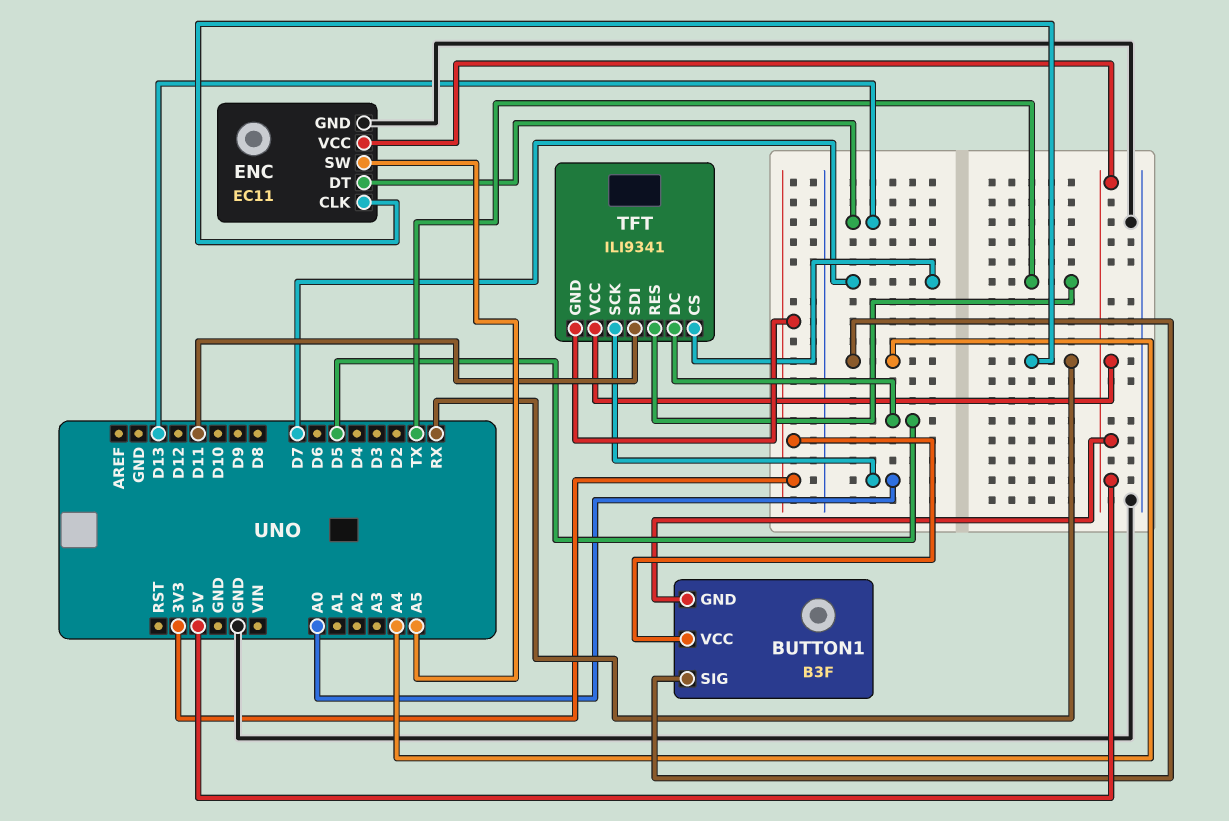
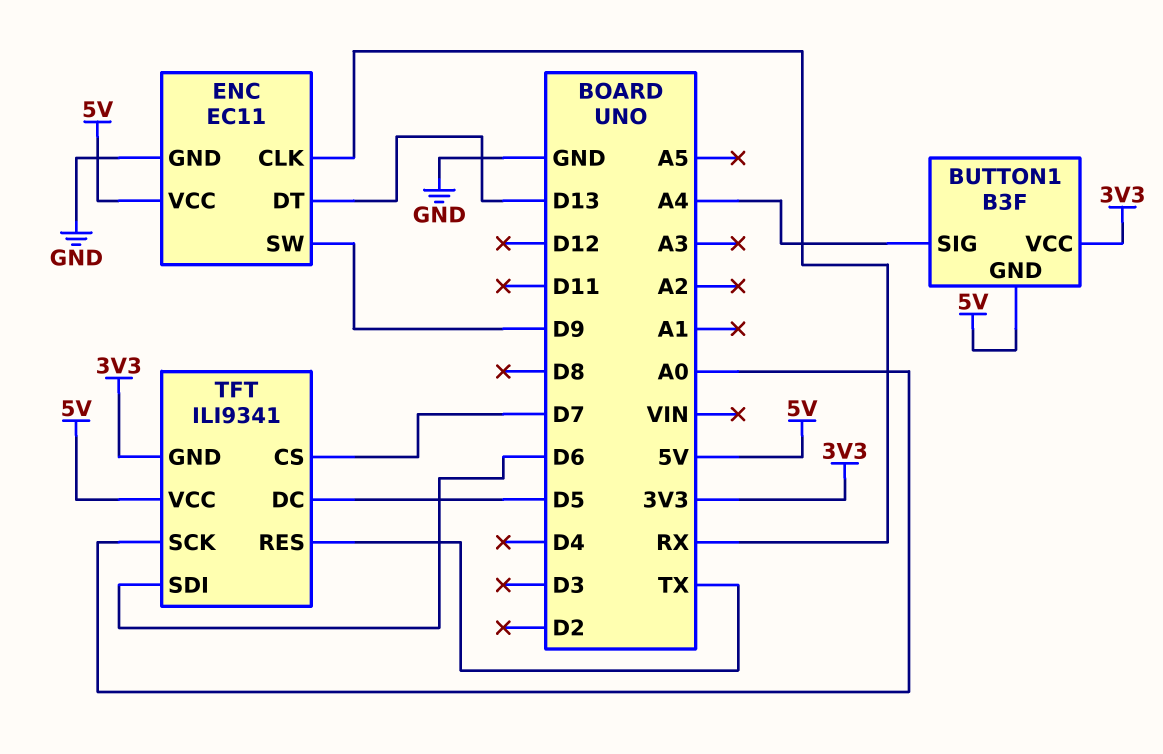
ENC pin SW: A5 -> D9
TFT pin SDI: D11 -> D6

